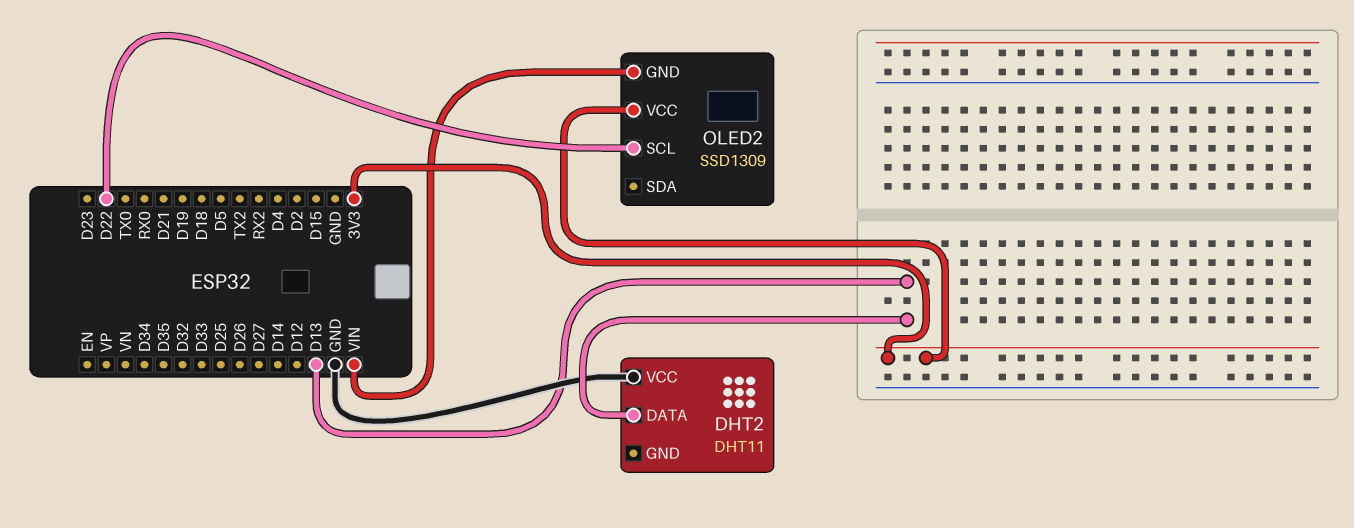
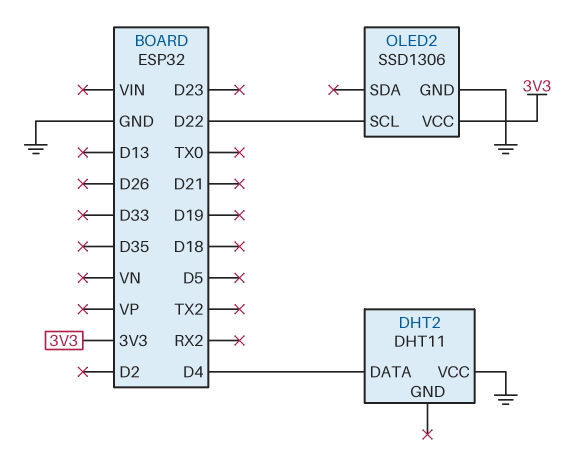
DHT2 pin DATA: D13 -> D4
OLED2: SSD1309 -> SSD1306
OLED2 pin GND: VIN -> GND

